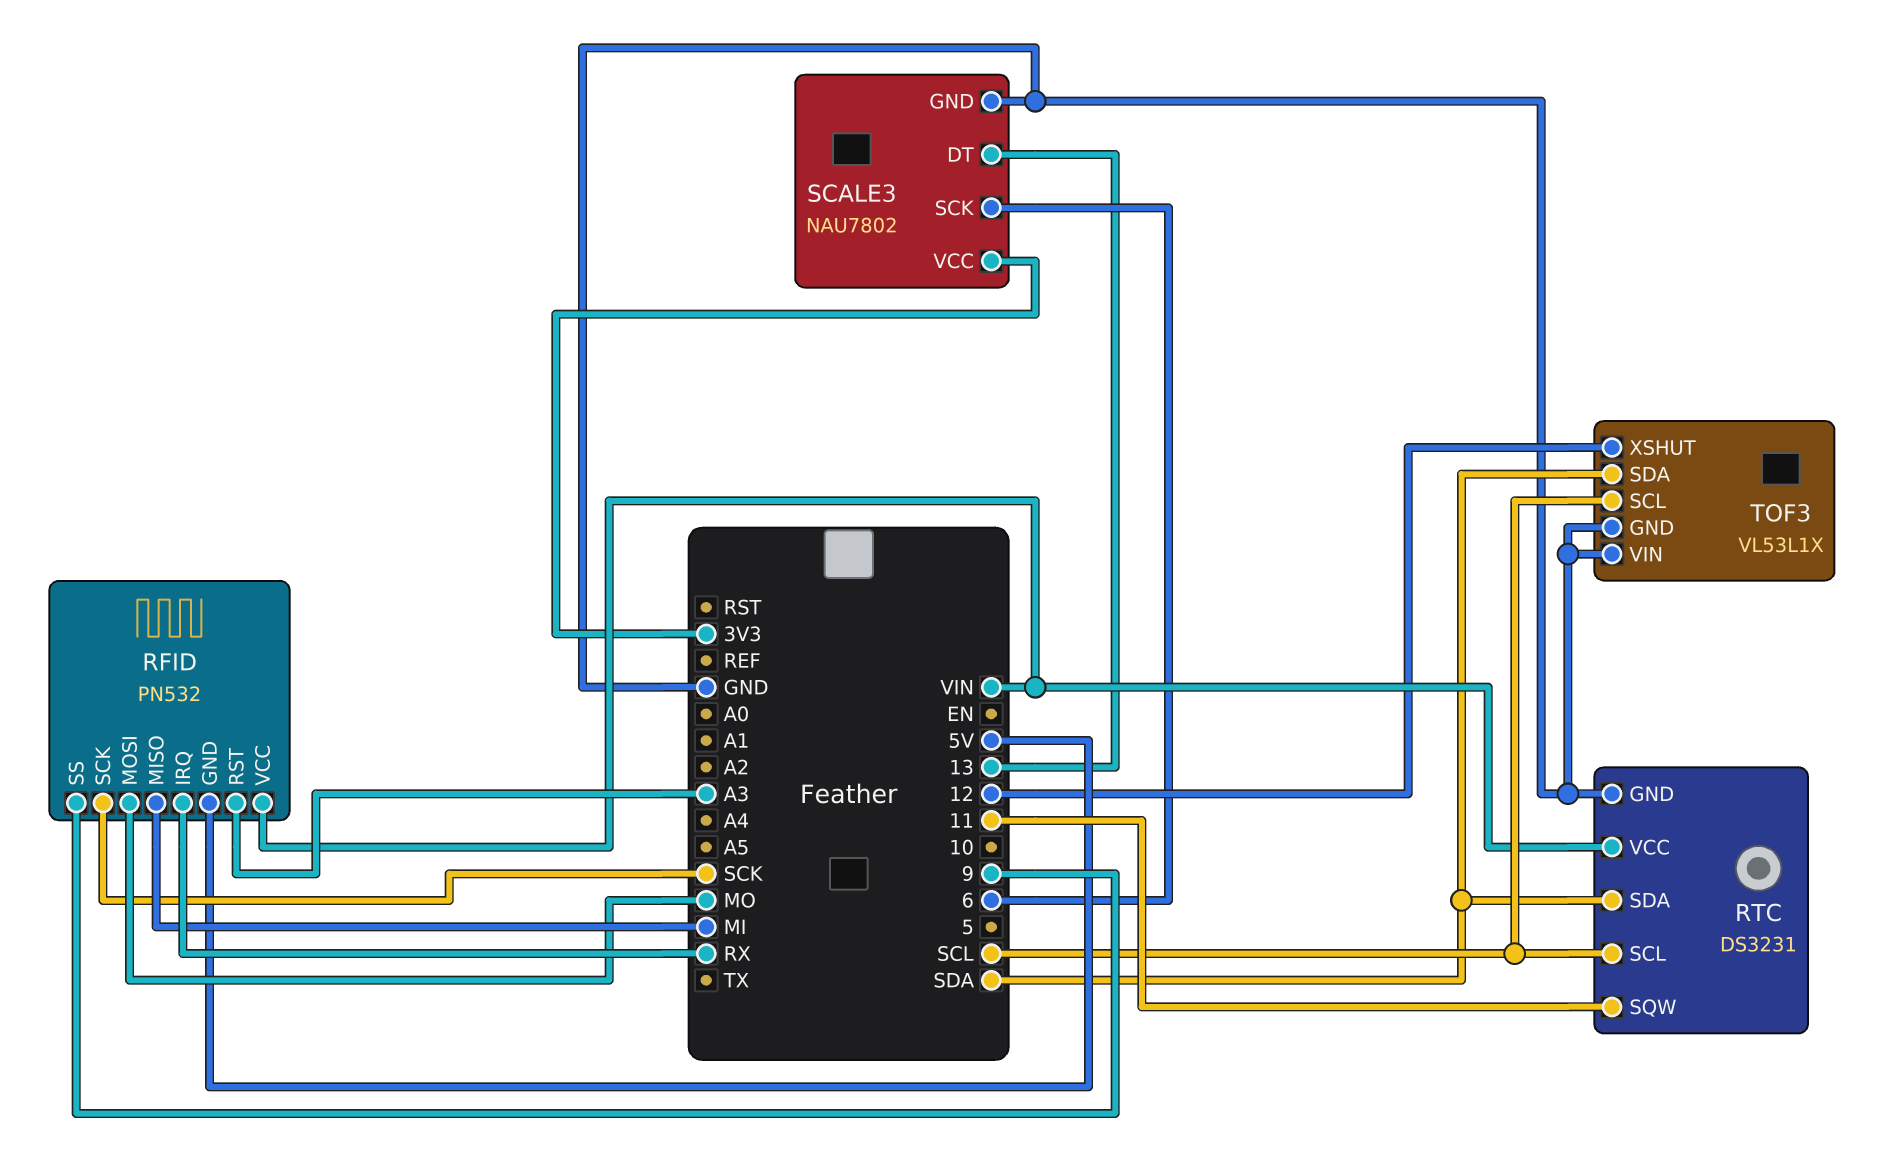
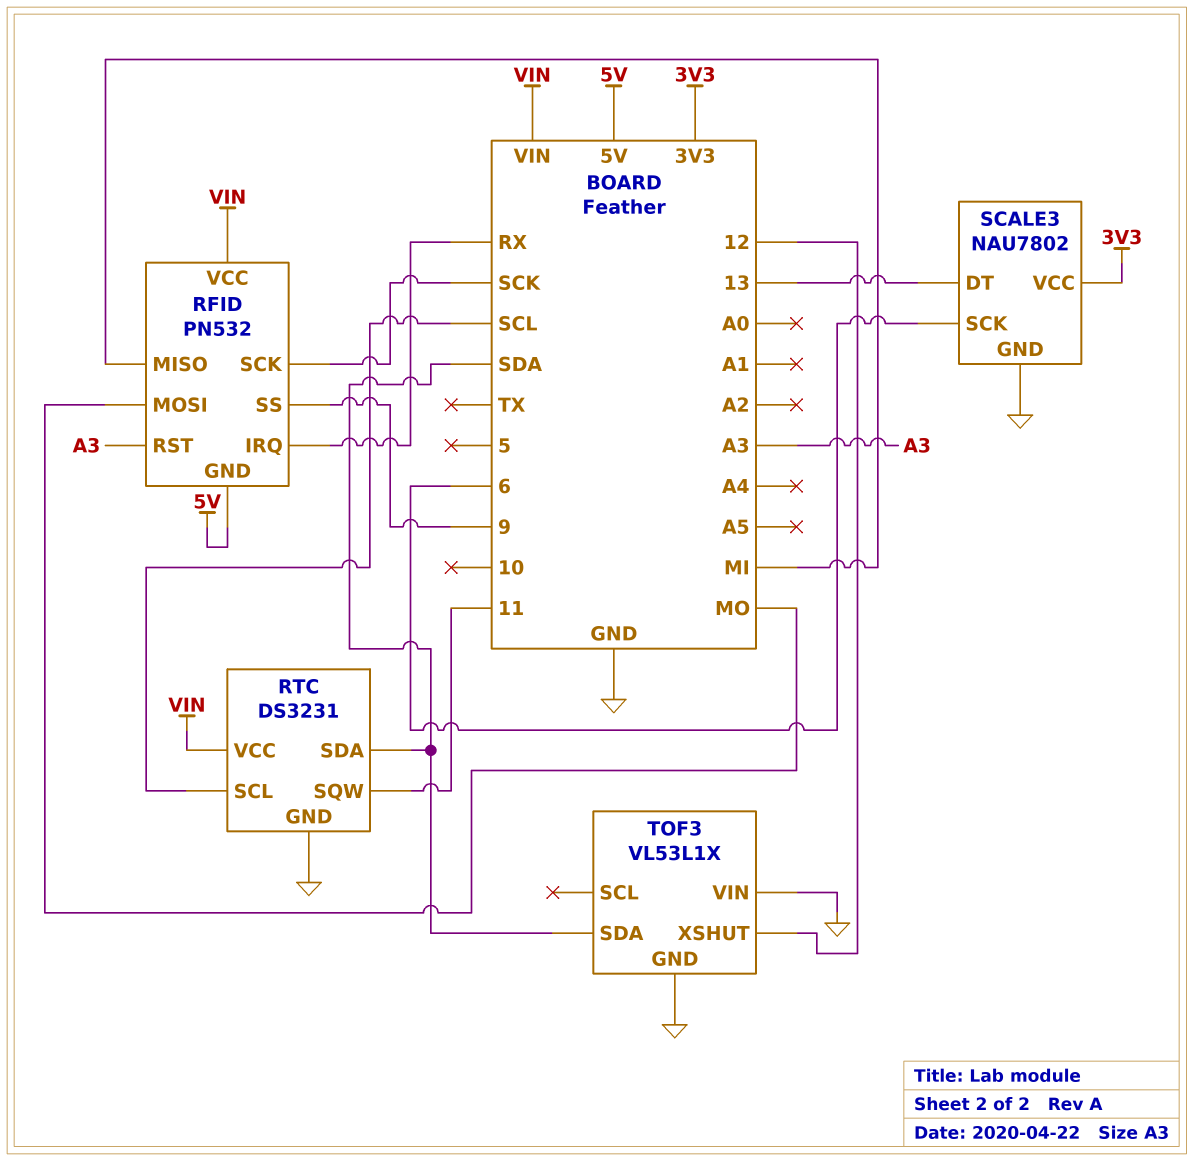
TOF3 pin SCL: SCL -> none

